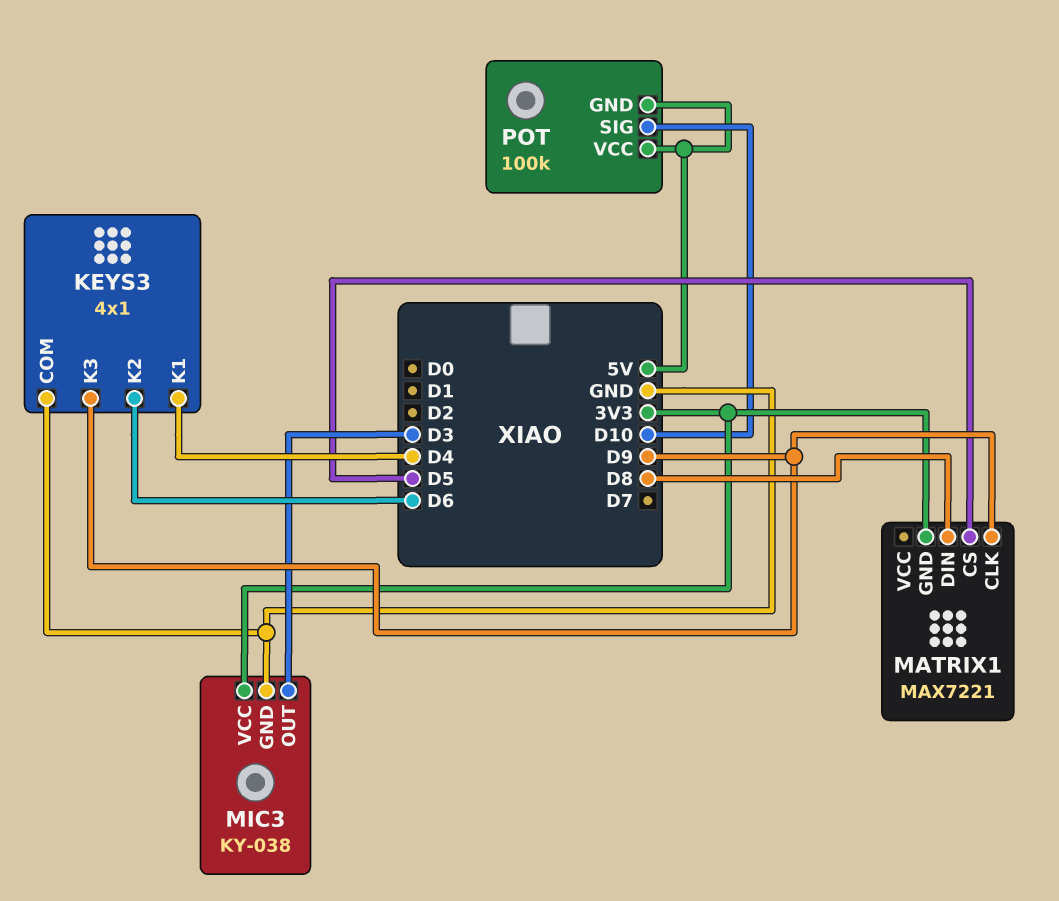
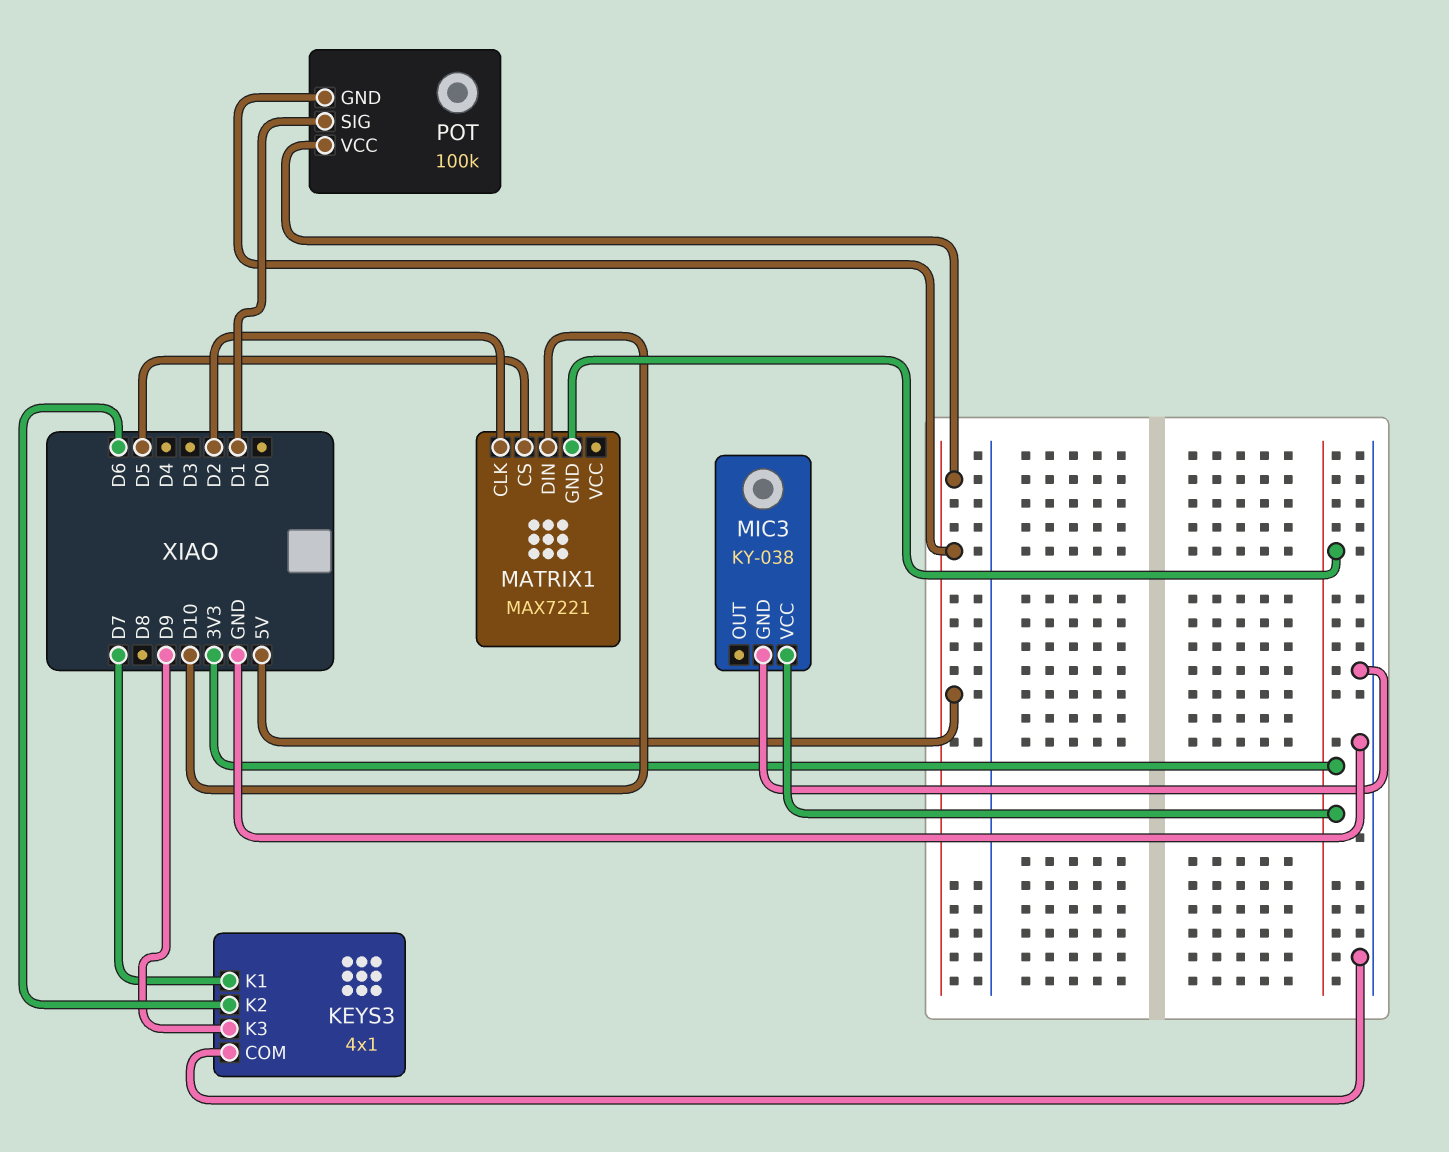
KEYS3 pin K1: D4 -> D7
MATRIX1 pin CLK: D9 -> D2
MATRIX1 pin DIN: D8 -> D10
MIC3 pin OUT: D3 -> none
POT pin SIG: D10 -> D1

